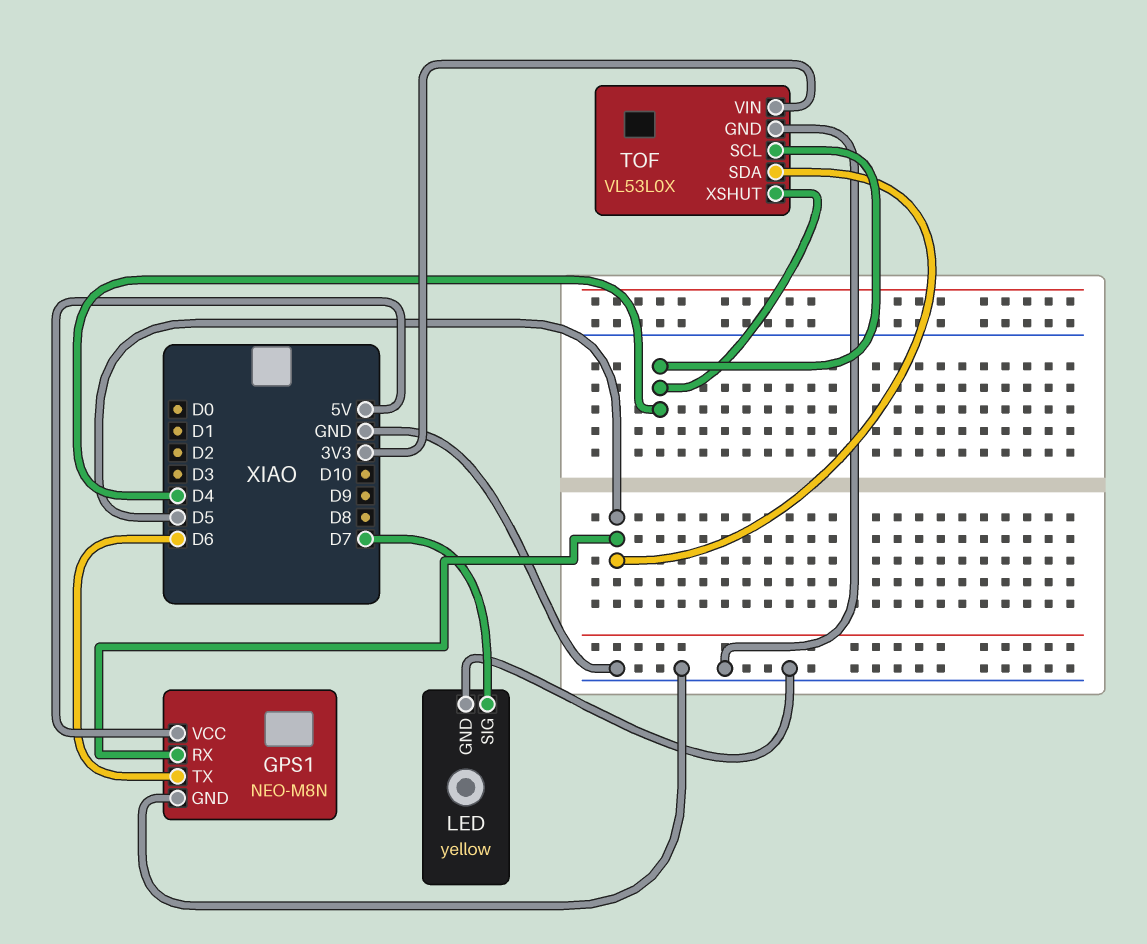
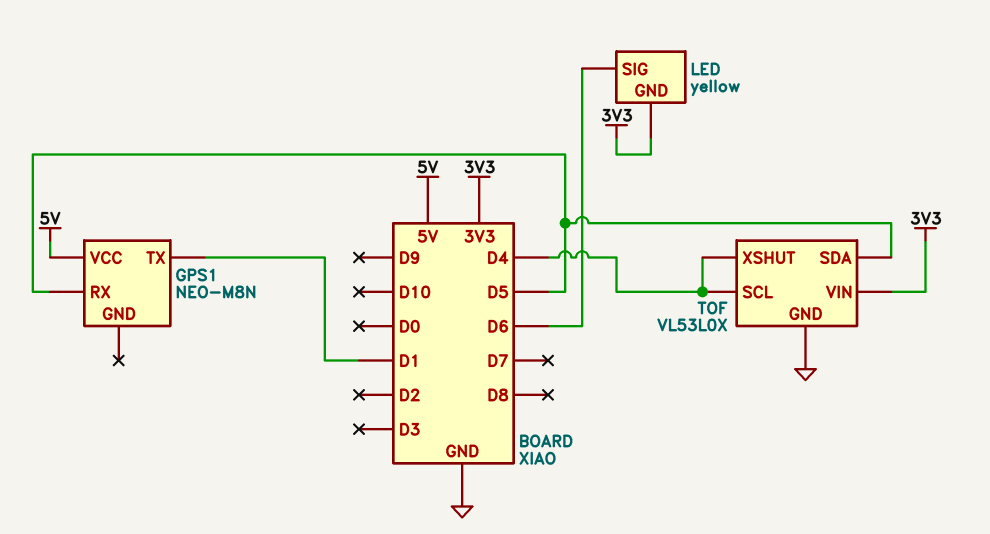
GPS1 pin GND: GND -> none
GPS1 pin TX: D6 -> D1
LED pin GND: GND -> 3V3
LED pin SIG: D7 -> D6

